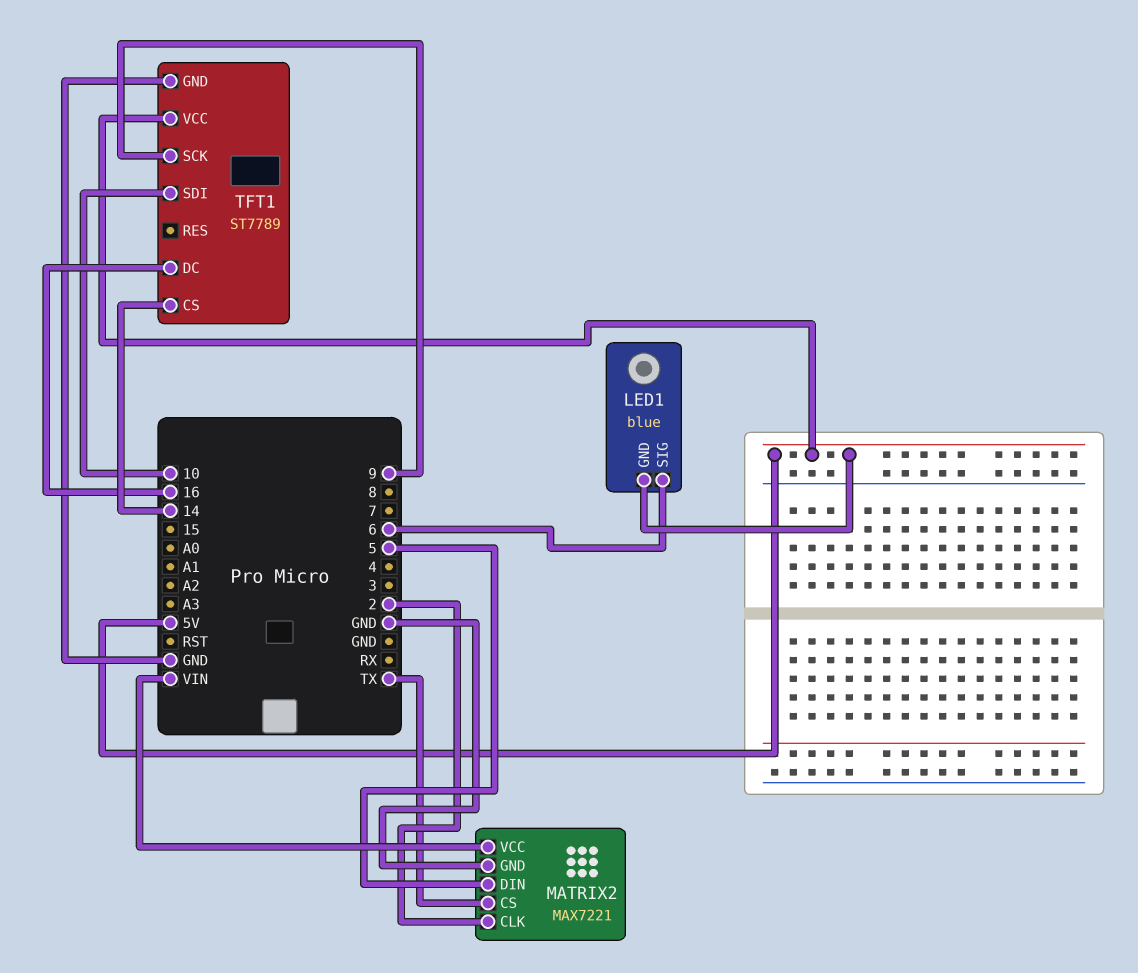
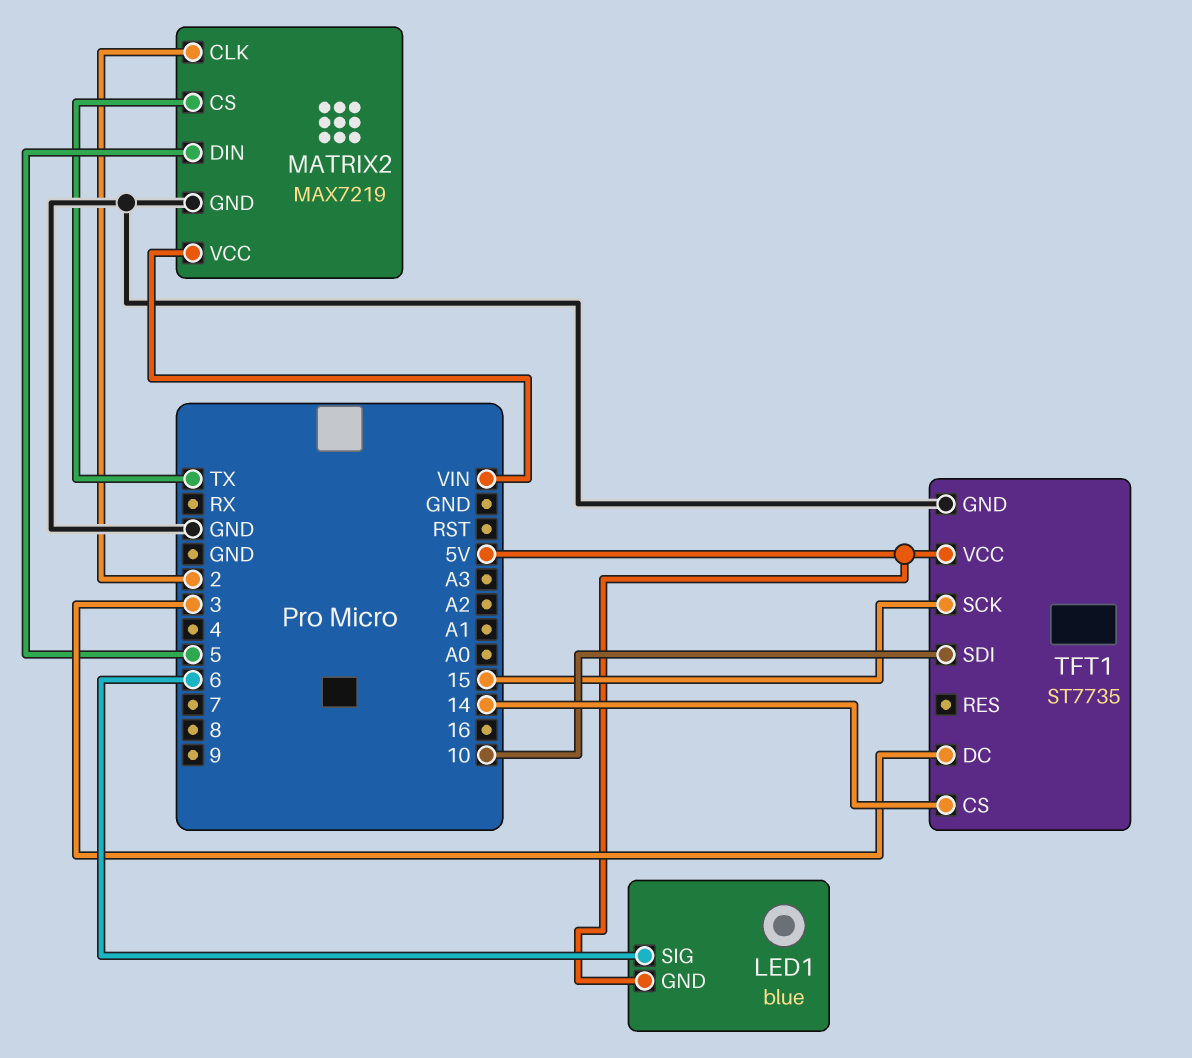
MATRIX2: MAX7221 -> MAX7219
TFT1: ST7789 -> ST7735
TFT1 pin DC: 16 -> 3
TFT1 pin SCK: 9 -> 15

